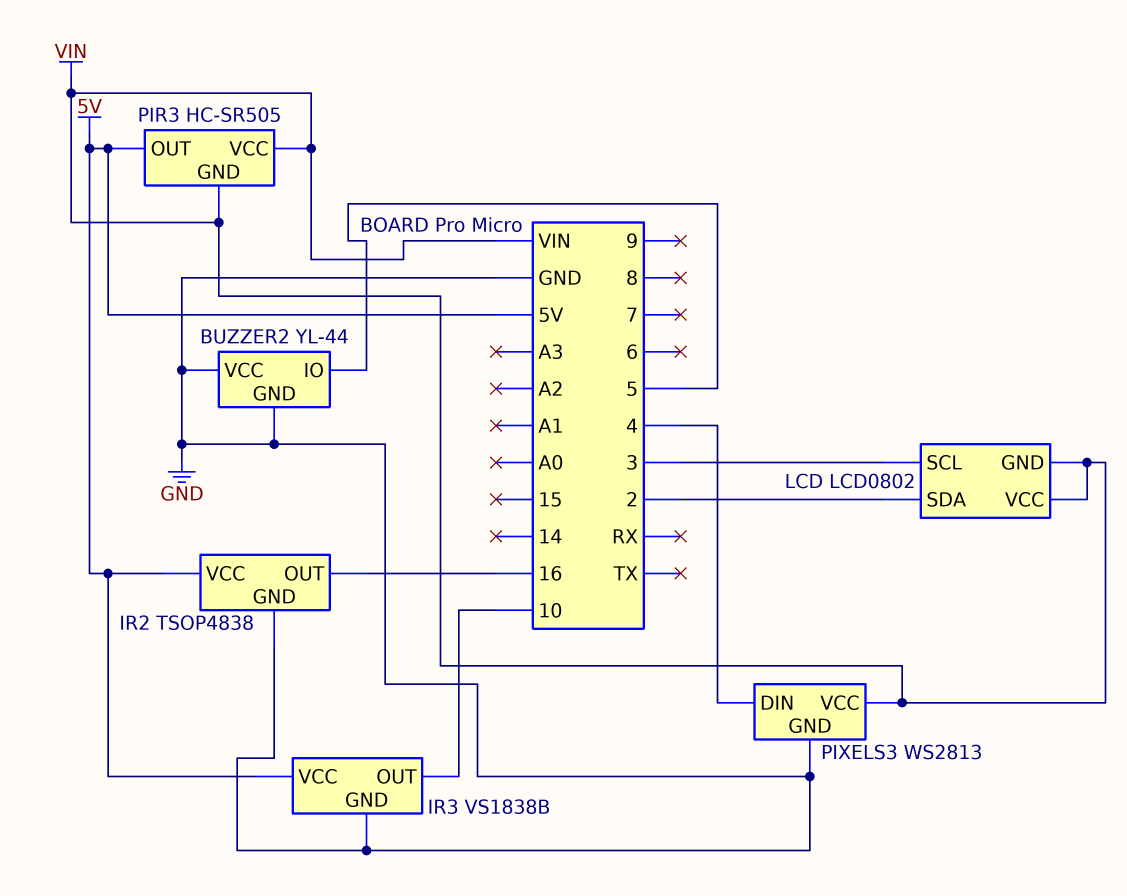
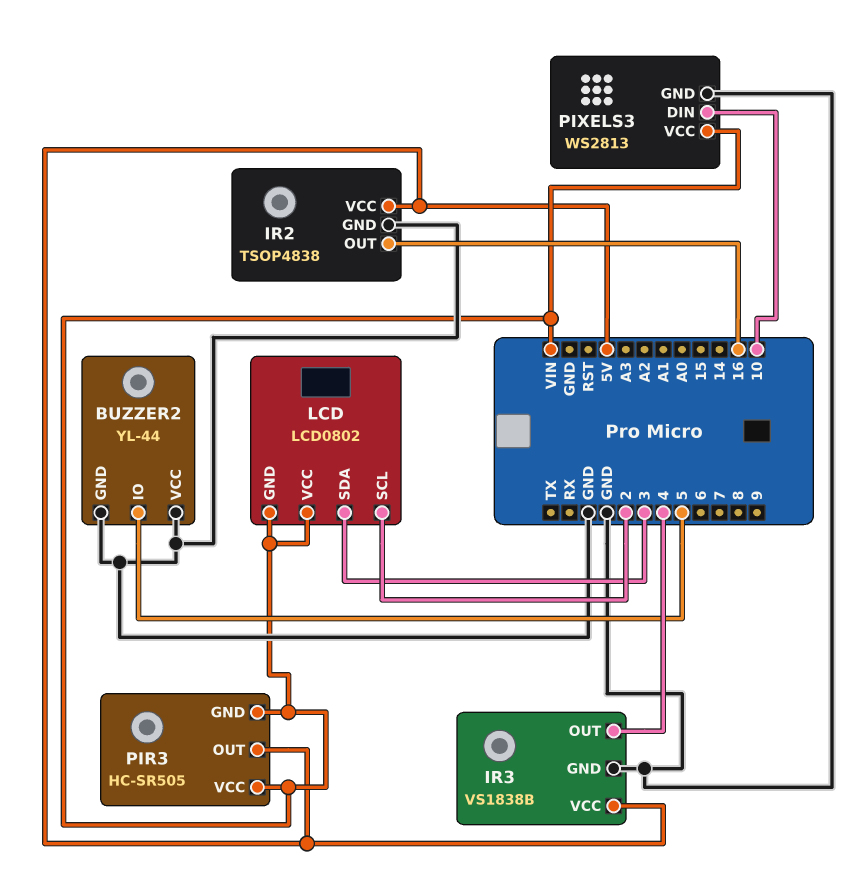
IR3 pin OUT: 10 -> 4
LCD pin SCL: 3 -> 2
LCD pin SDA: 2 -> 3
PIXELS3 pin DIN: 4 -> 10

